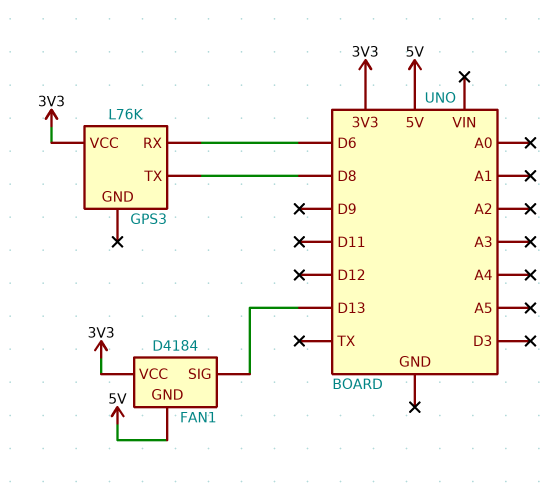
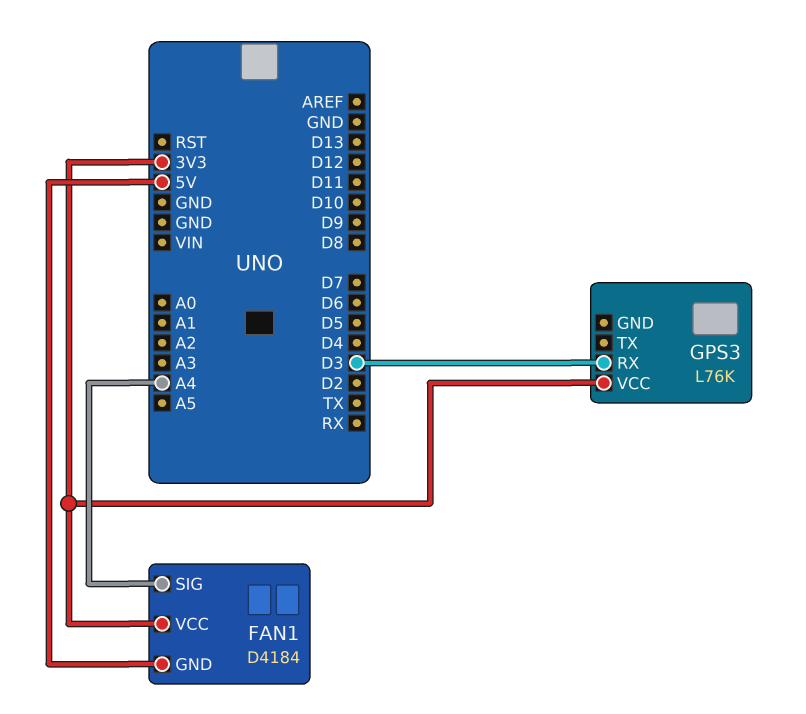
FAN1 pin SIG: D13 -> A4
GPS3 pin RX: D6 -> D3
GPS3 pin TX: D8 -> none

